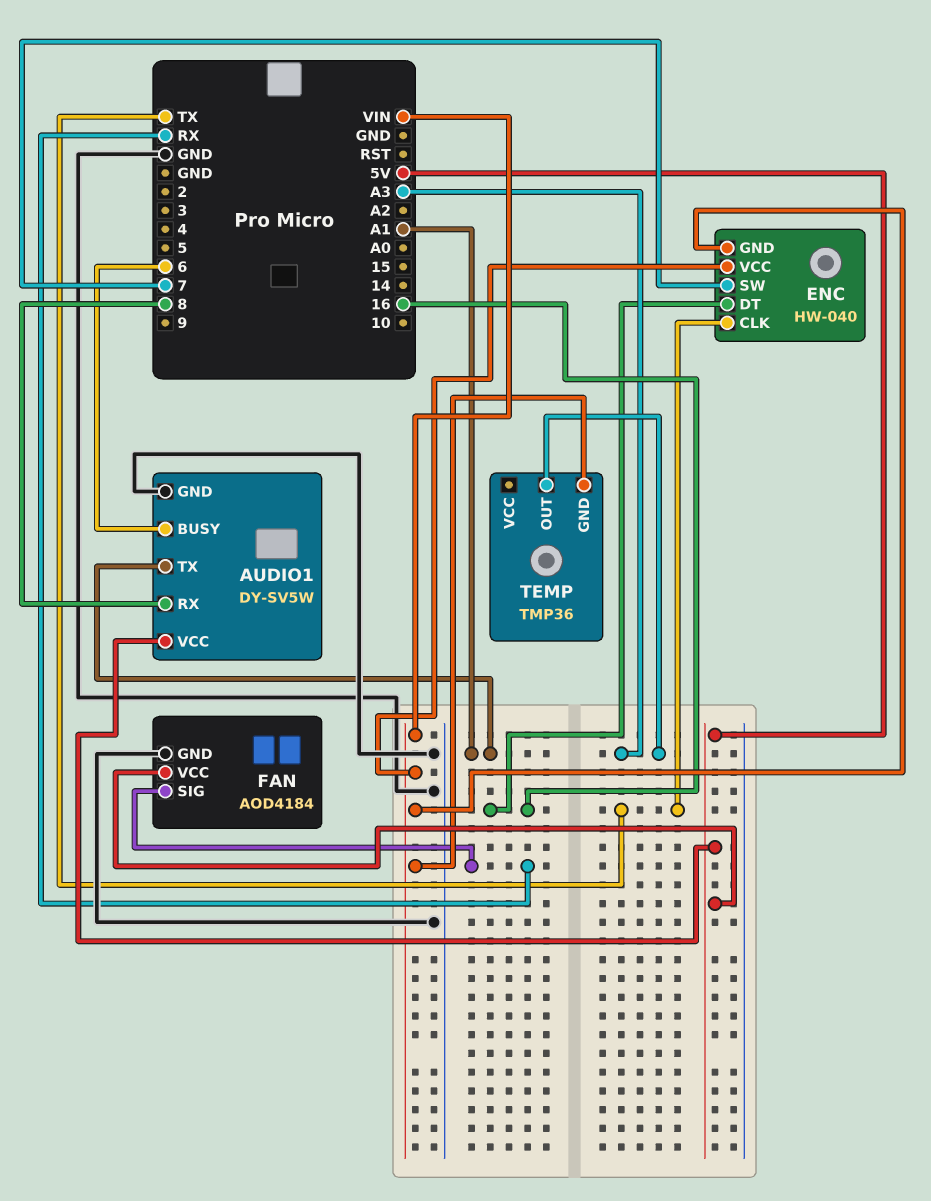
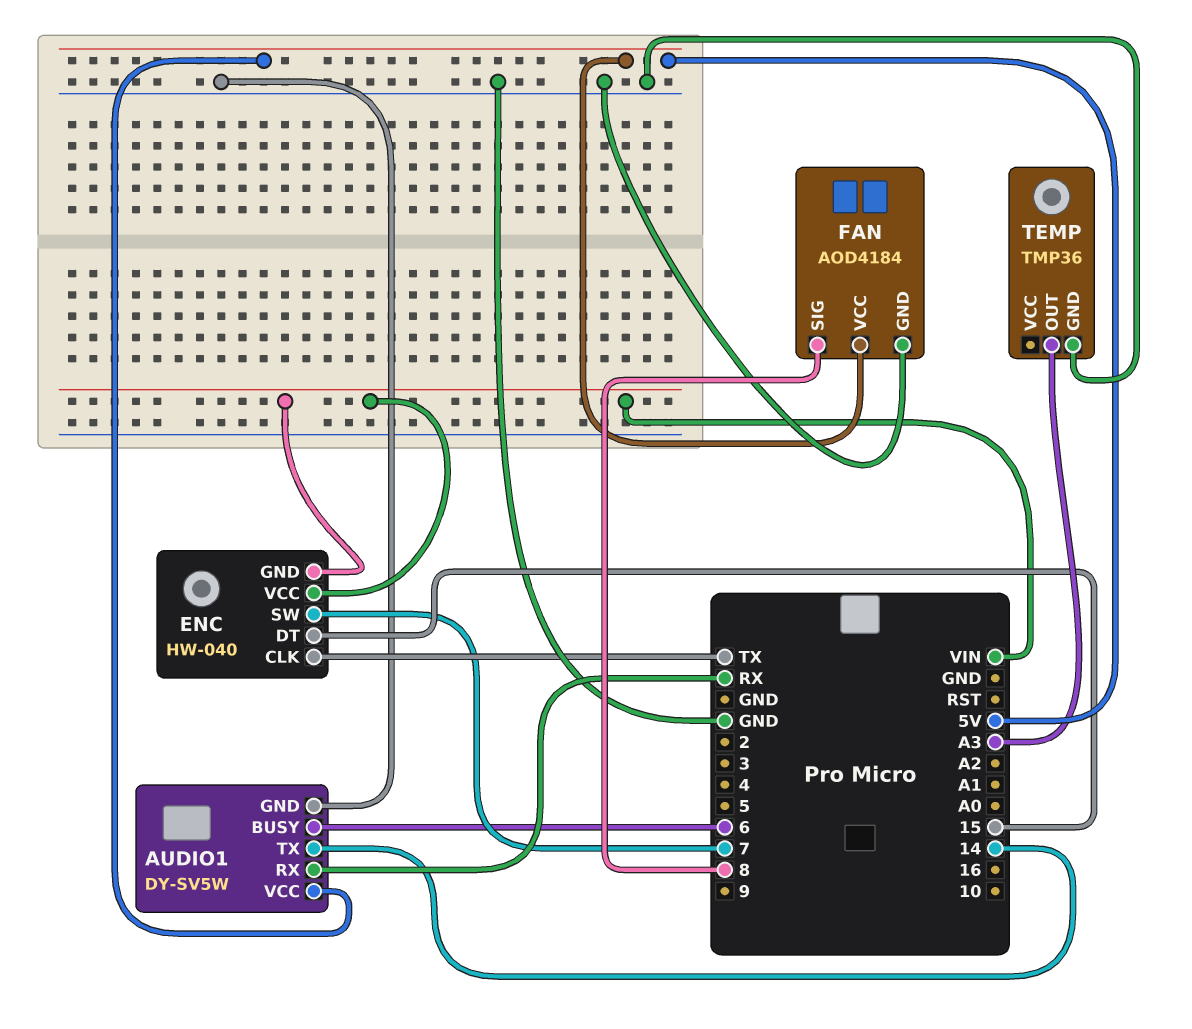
AUDIO1 pin RX: 8 -> RX
AUDIO1 pin TX: A1 -> 14
ENC pin DT: 16 -> 15
FAN pin SIG: RX -> 8
TEMP pin GND: VIN -> GND

